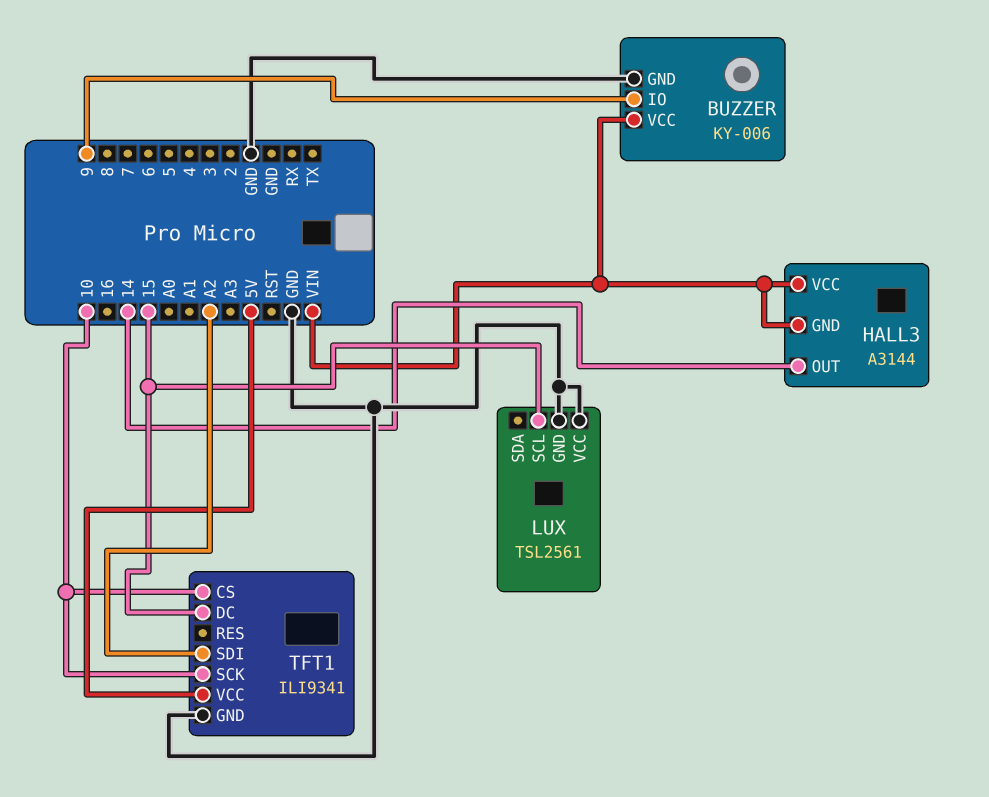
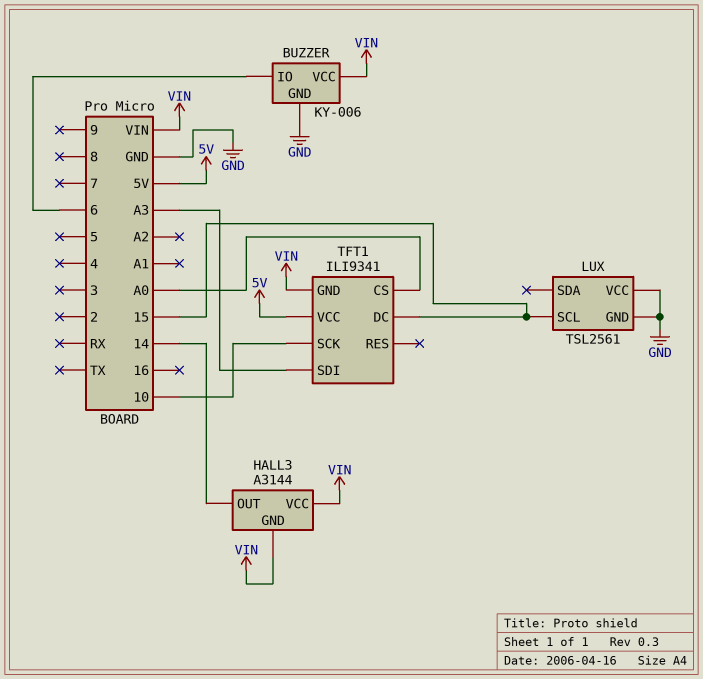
BUZZER pin IO: 9 -> 6
TFT1 pin CS: 10 -> A0
TFT1 pin GND: GND -> VIN
TFT1 pin SDI: A2 -> A3

